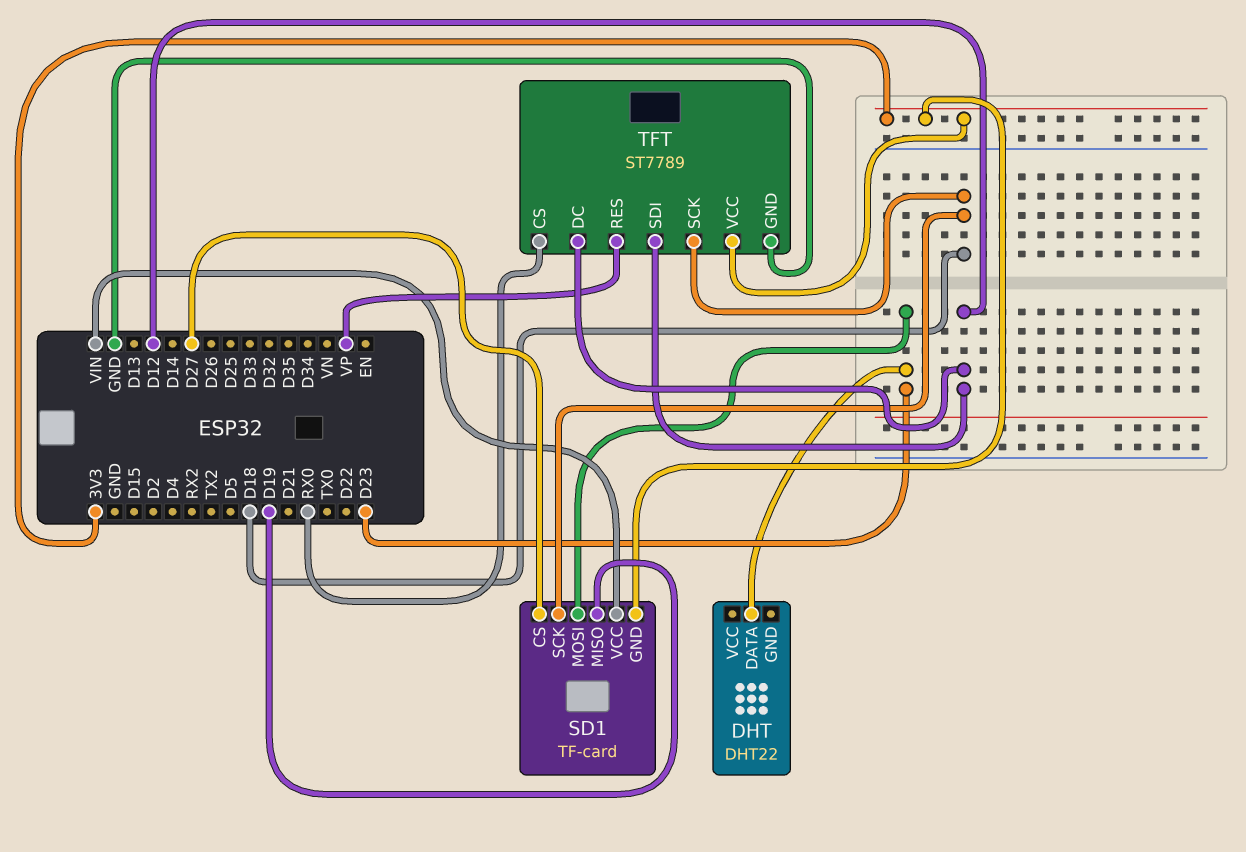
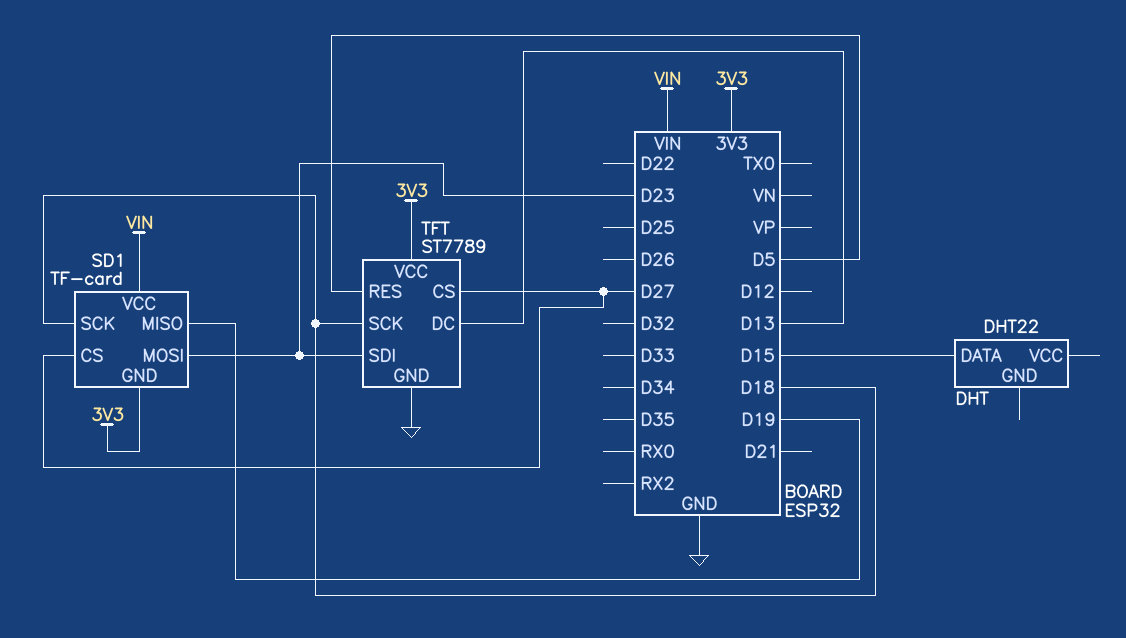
DHT pin DATA: D23 -> D15
TFT pin CS: RX0 -> D27
TFT pin DC: D12 -> D13
TFT pin RES: VP -> D5
TFT pin SDI: D12 -> D23

